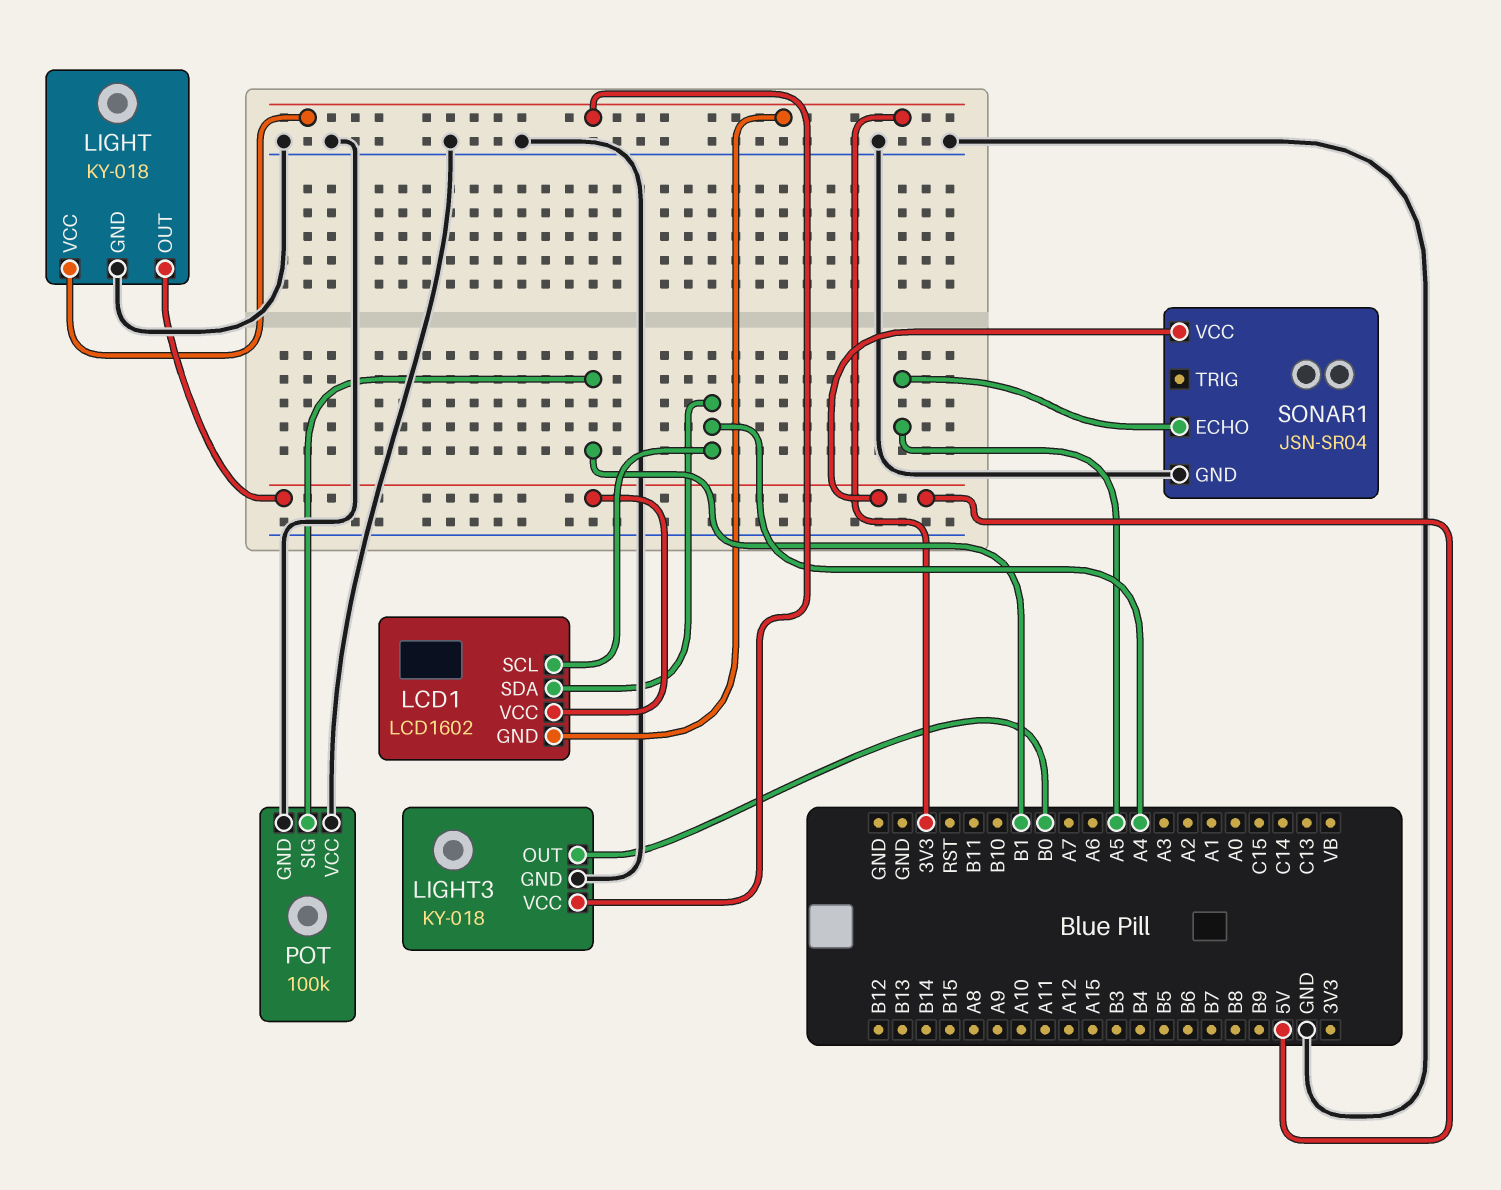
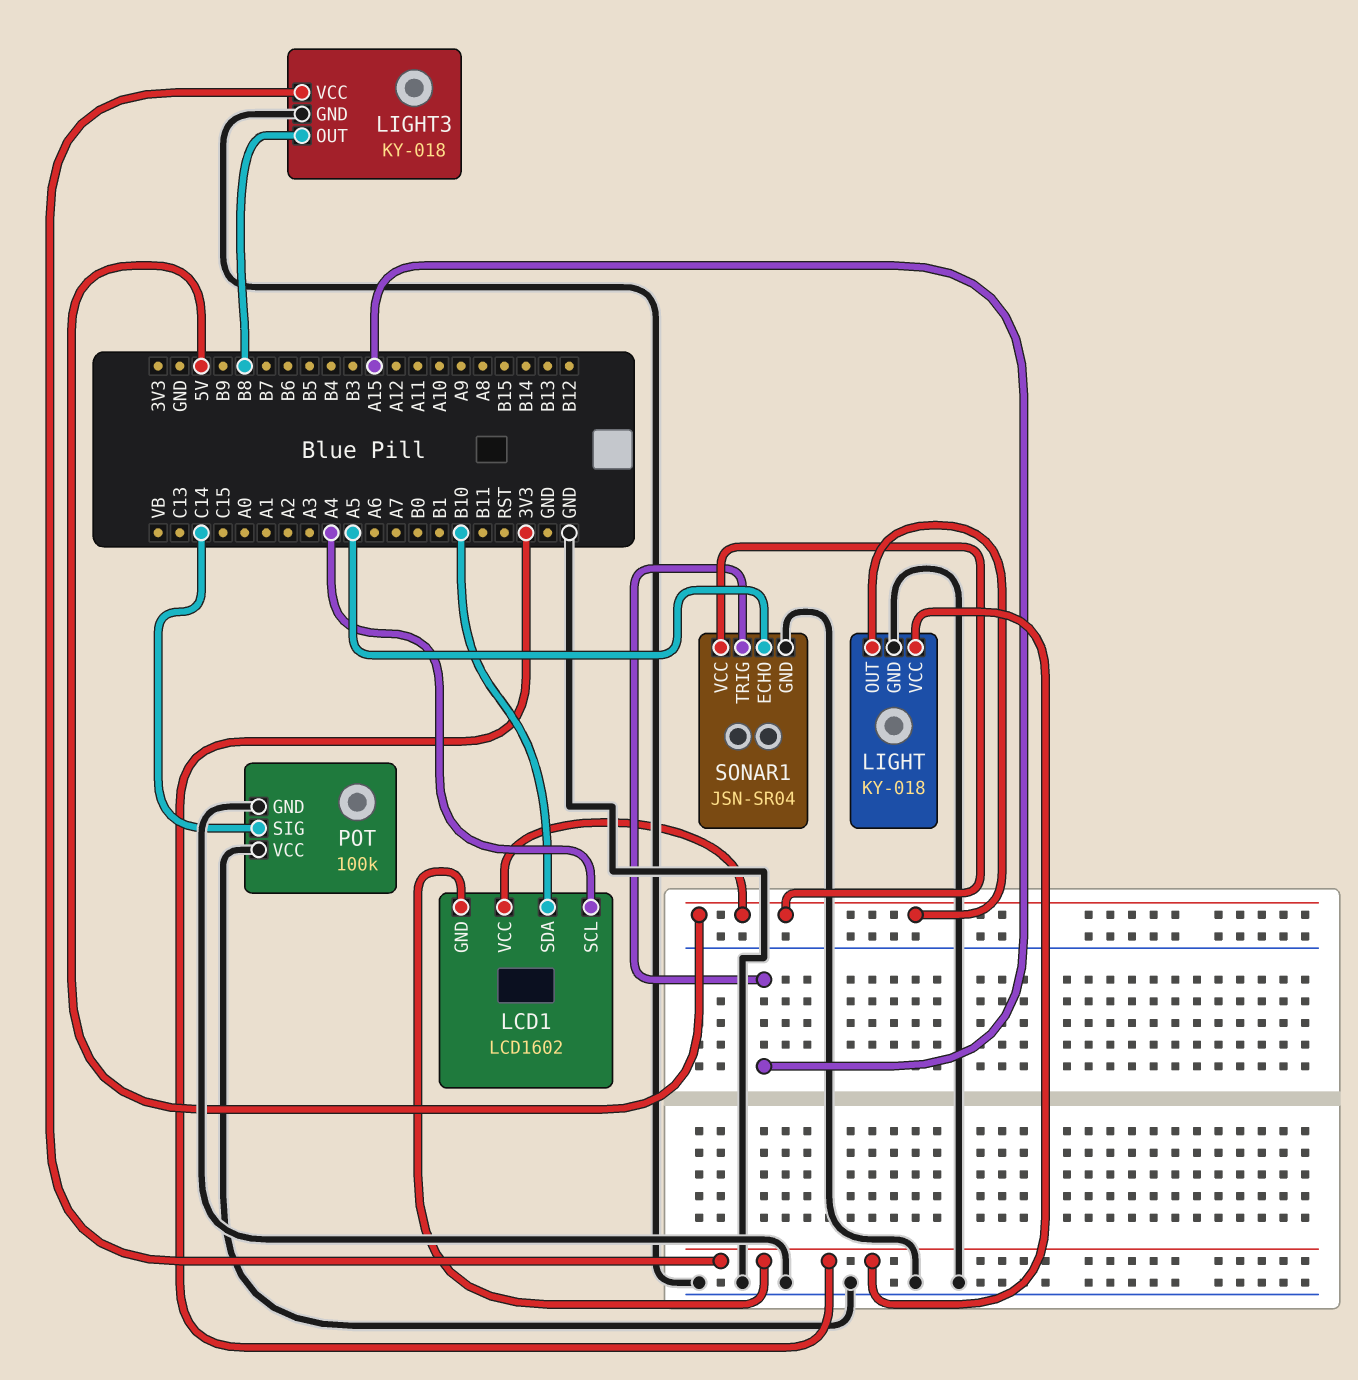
LCD1 pin SDA: A4 -> B10
LIGHT3 pin OUT: B0 -> B8
POT pin SIG: B1 -> C14
SONAR1 pin TRIG: none -> A15

